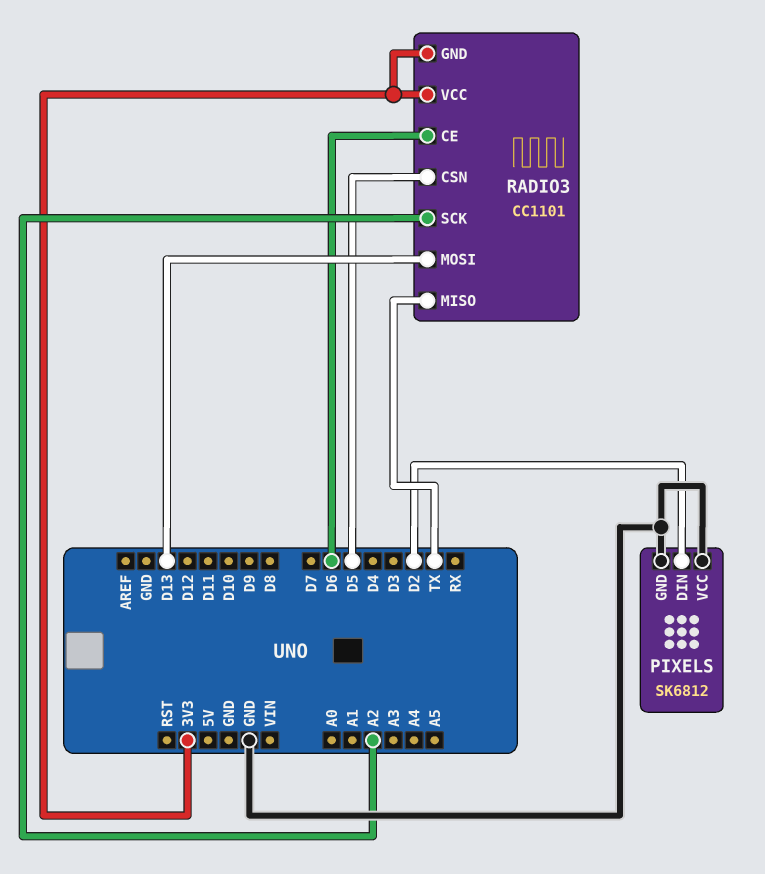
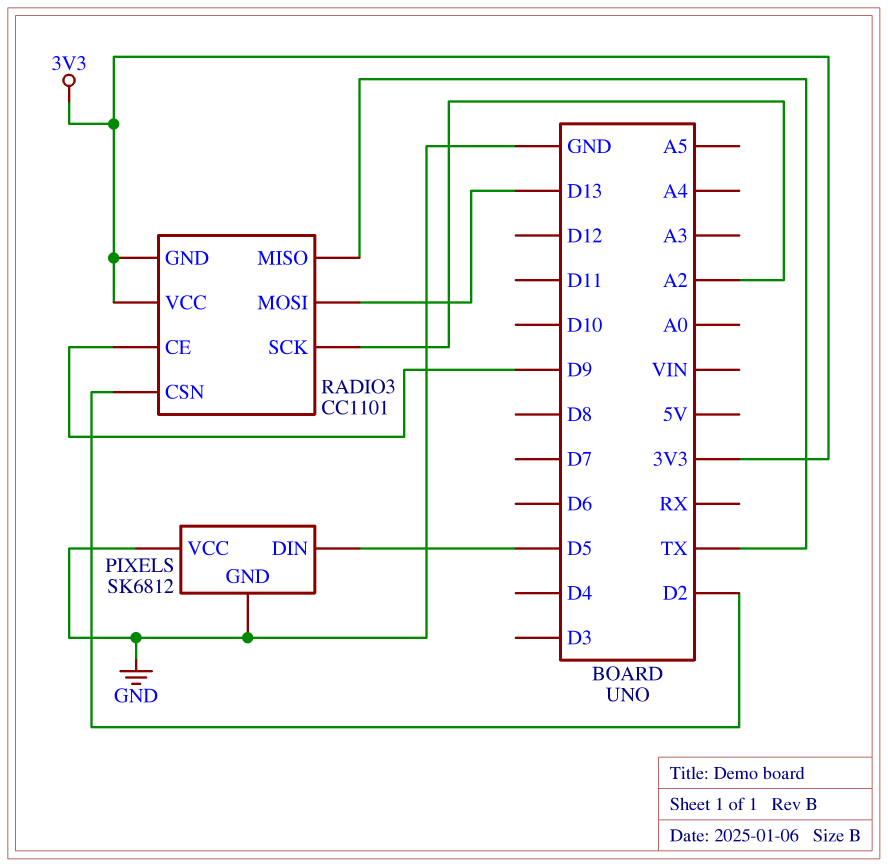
PIXELS pin DIN: D2 -> D5
RADIO3 pin CE: D6 -> D9
RADIO3 pin CSN: D5 -> D2

